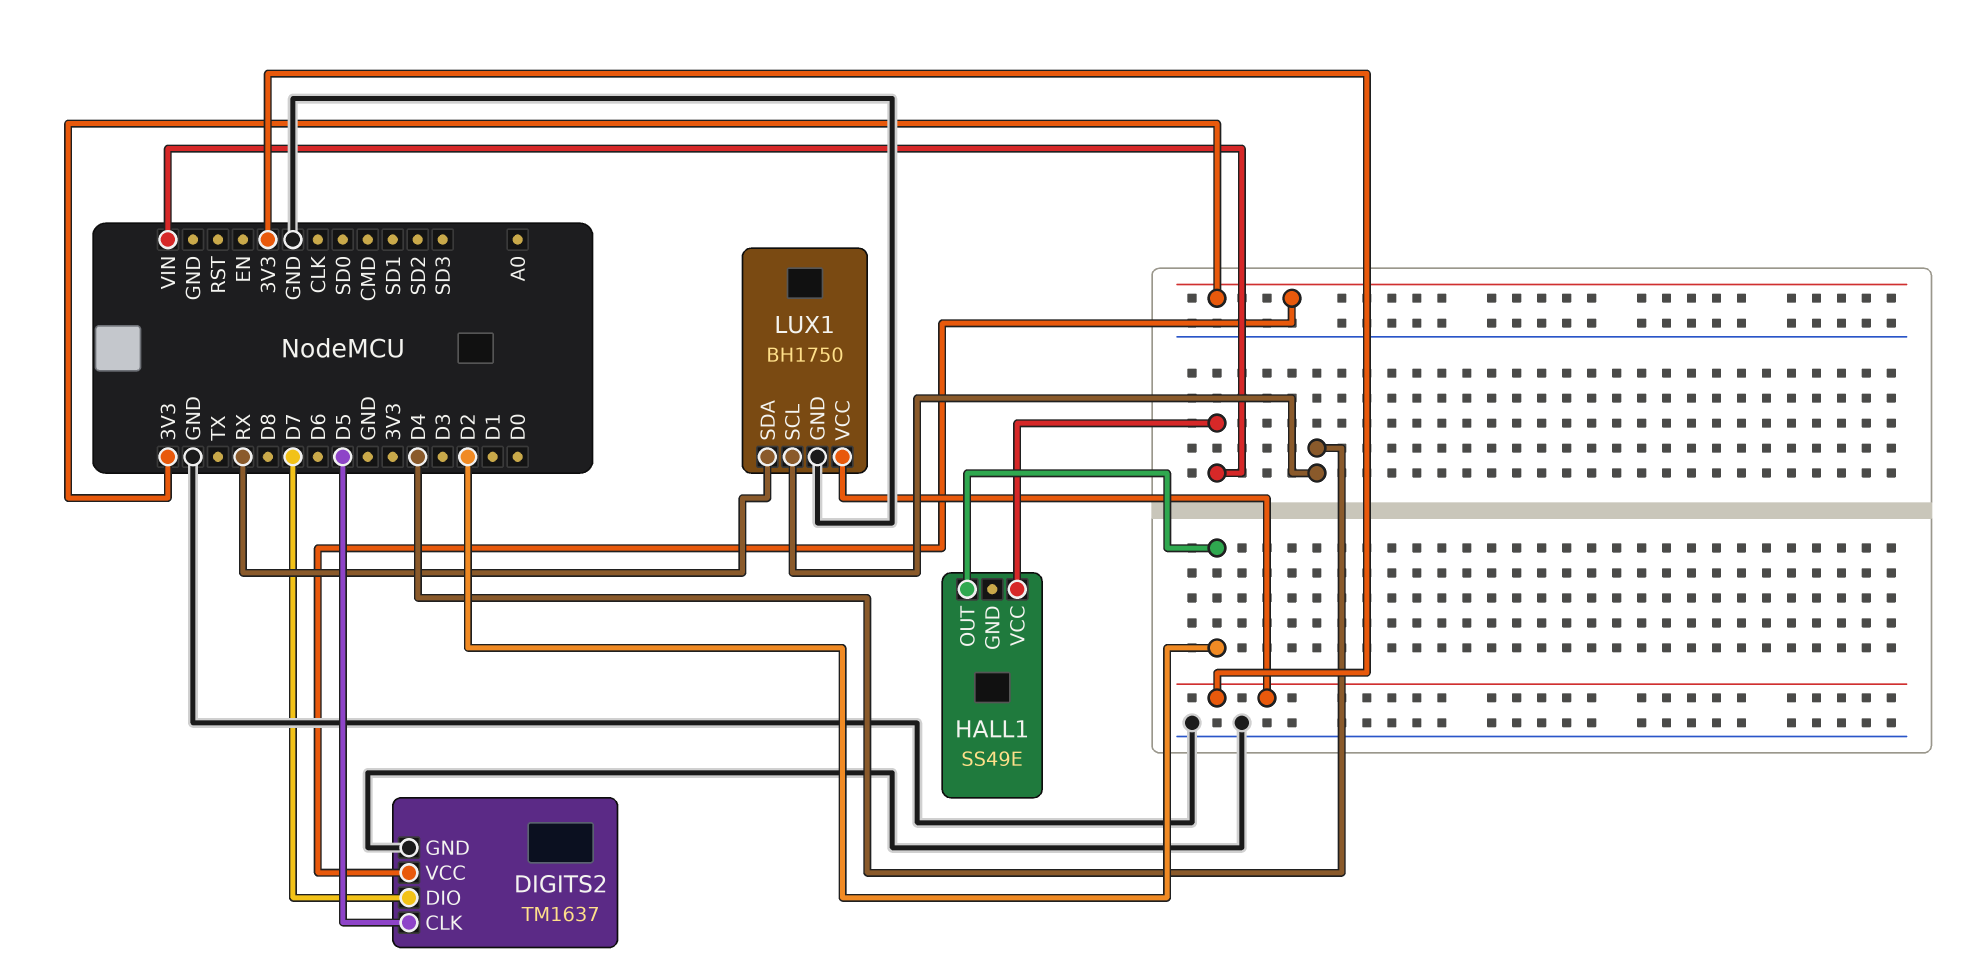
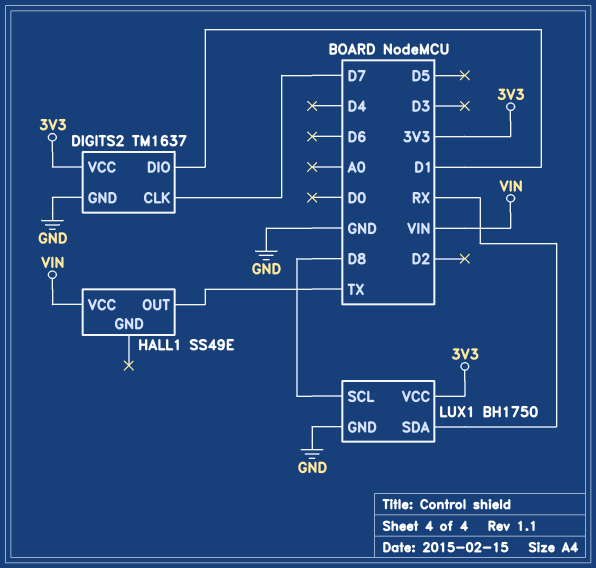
DIGITS2 pin CLK: D5 -> D7
DIGITS2 pin DIO: D7 -> D1
HALL1 pin OUT: D2 -> TX
LUX1 pin SCL: D4 -> D8

